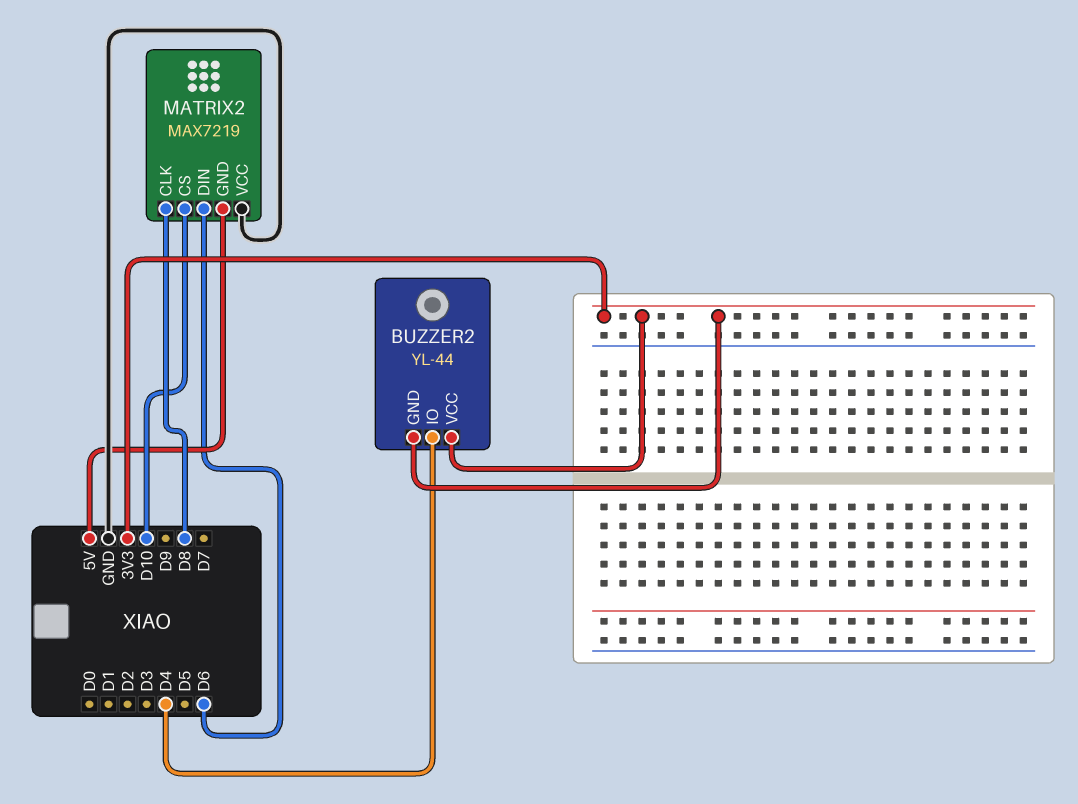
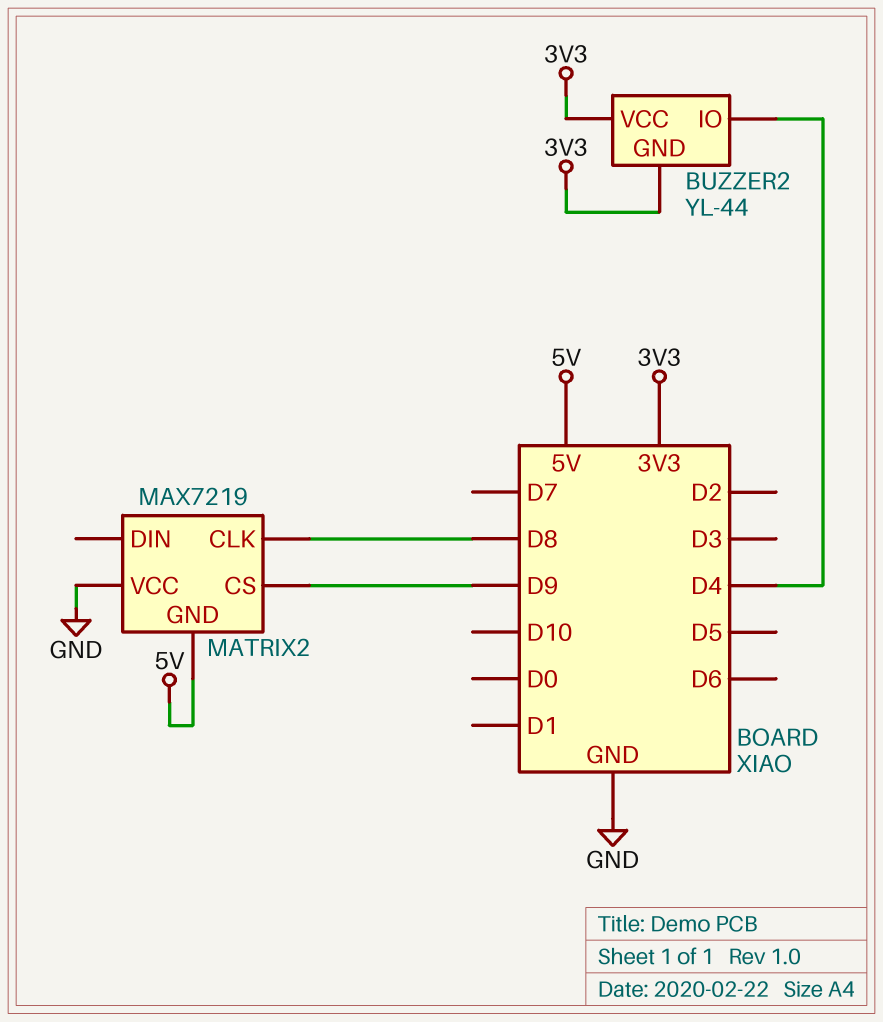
MATRIX2 pin CS: D10 -> D9
MATRIX2 pin DIN: D6 -> none

